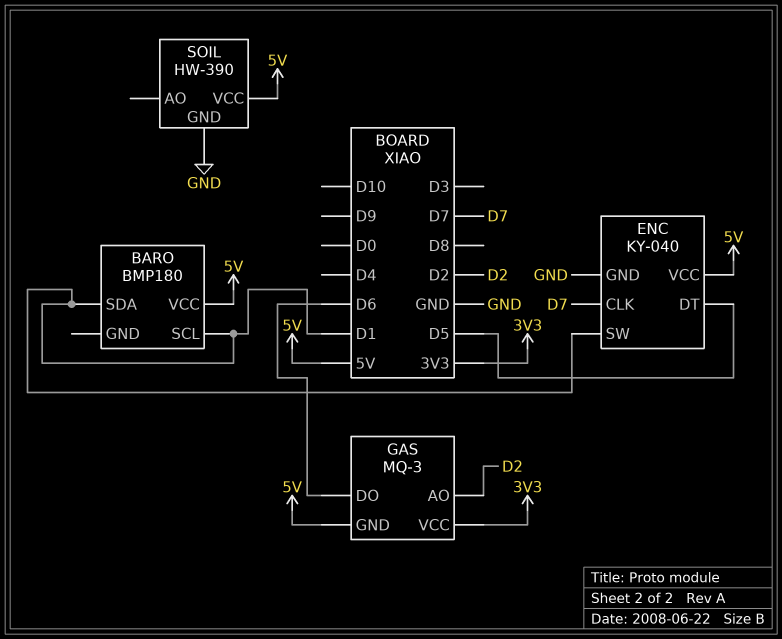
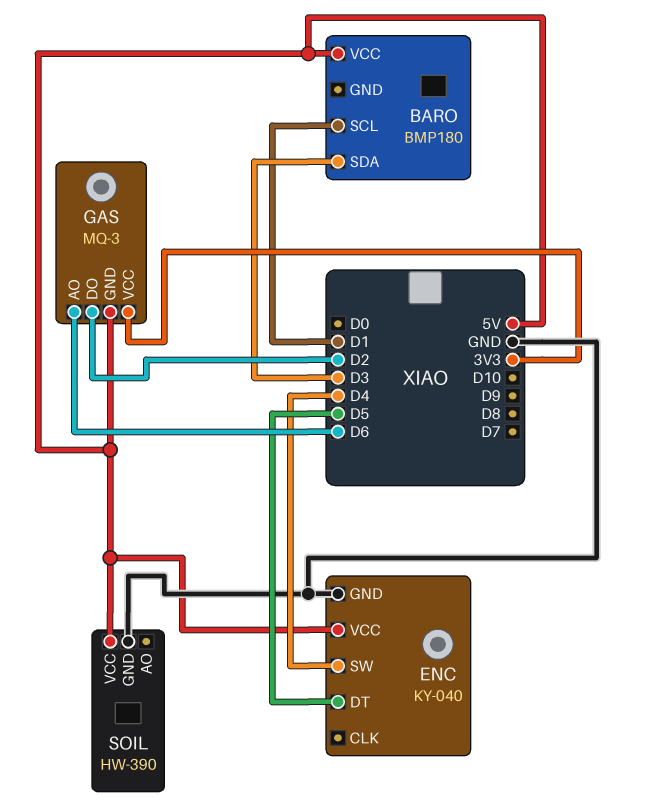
BARO pin SDA: D1 -> D3
ENC pin CLK: D7 -> none
ENC pin SW: D1 -> D4
GAS pin AO: D2 -> D6
GAS pin DO: D6 -> D2

